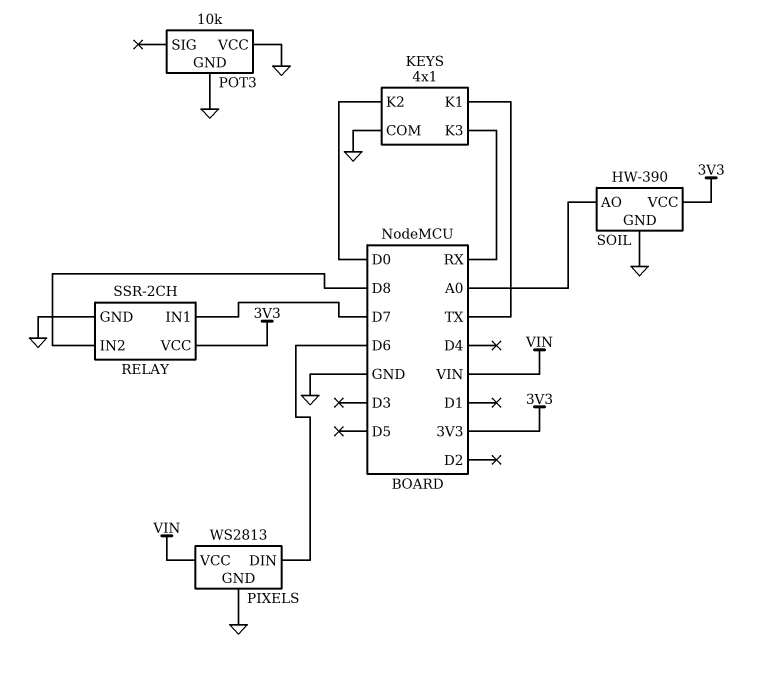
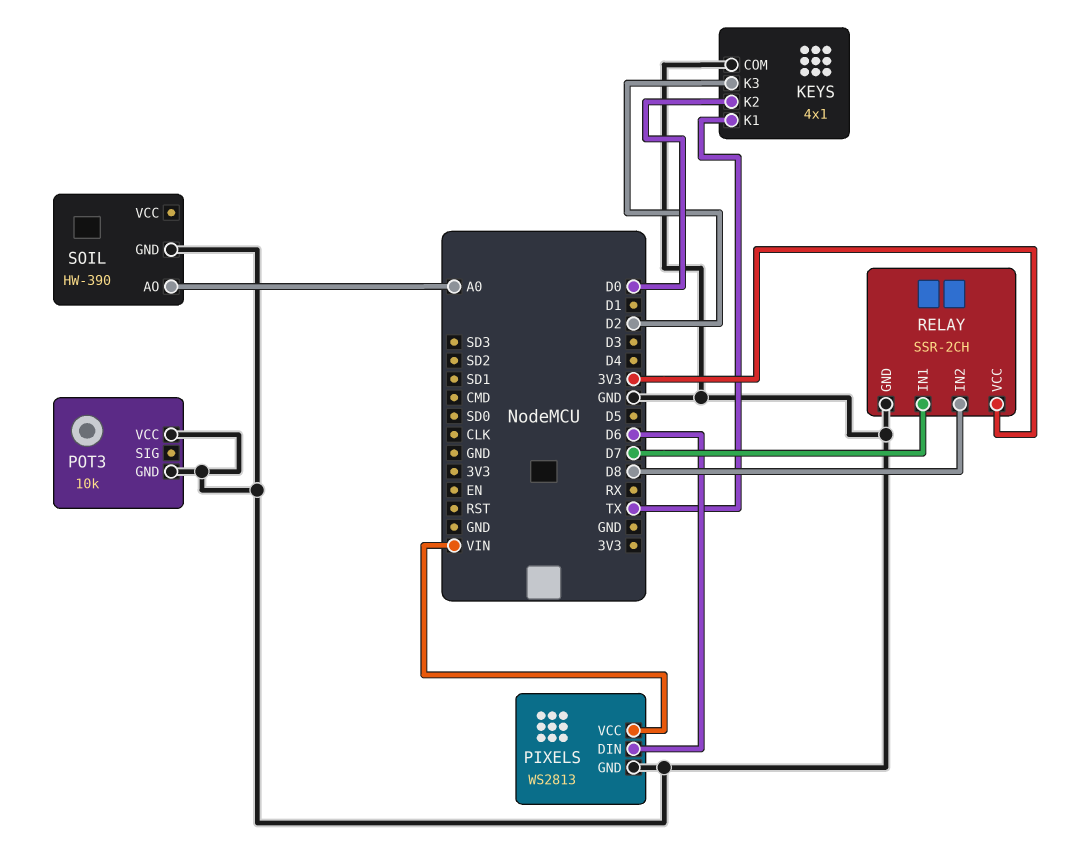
KEYS pin K3: RX -> D2
SOIL pin VCC: 3V3 -> none

